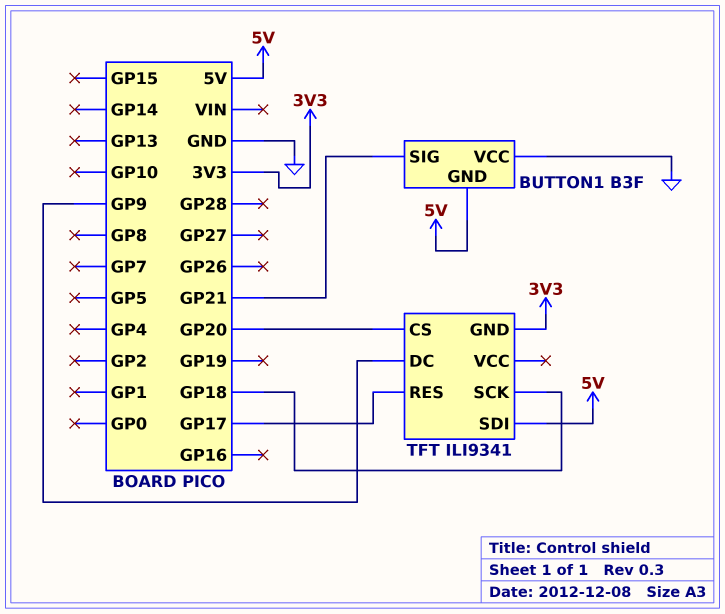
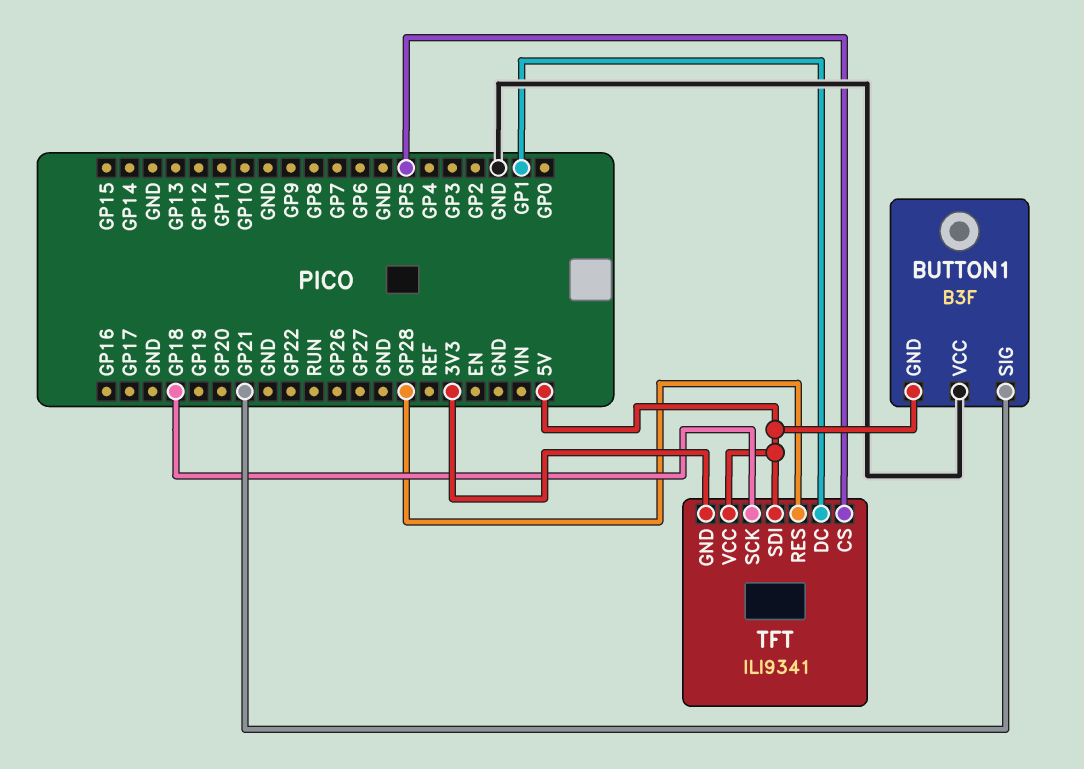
TFT pin CS: GP20 -> GP5
TFT pin DC: GP9 -> GP1
TFT pin RES: GP17 -> GP28
TFT pin VCC: none -> 5V

